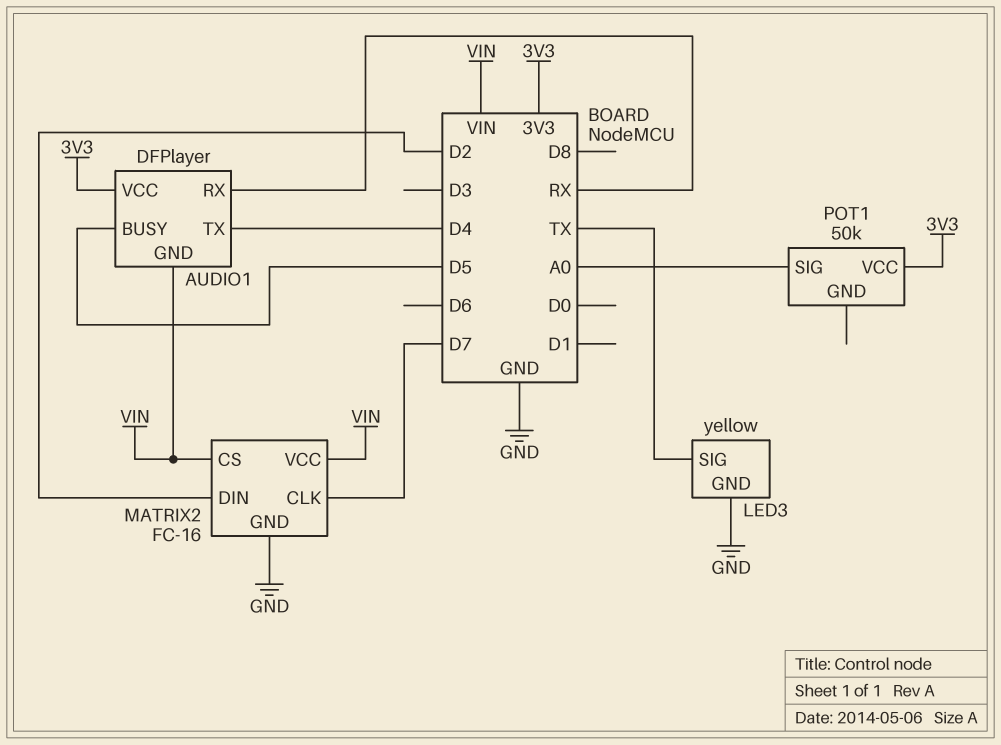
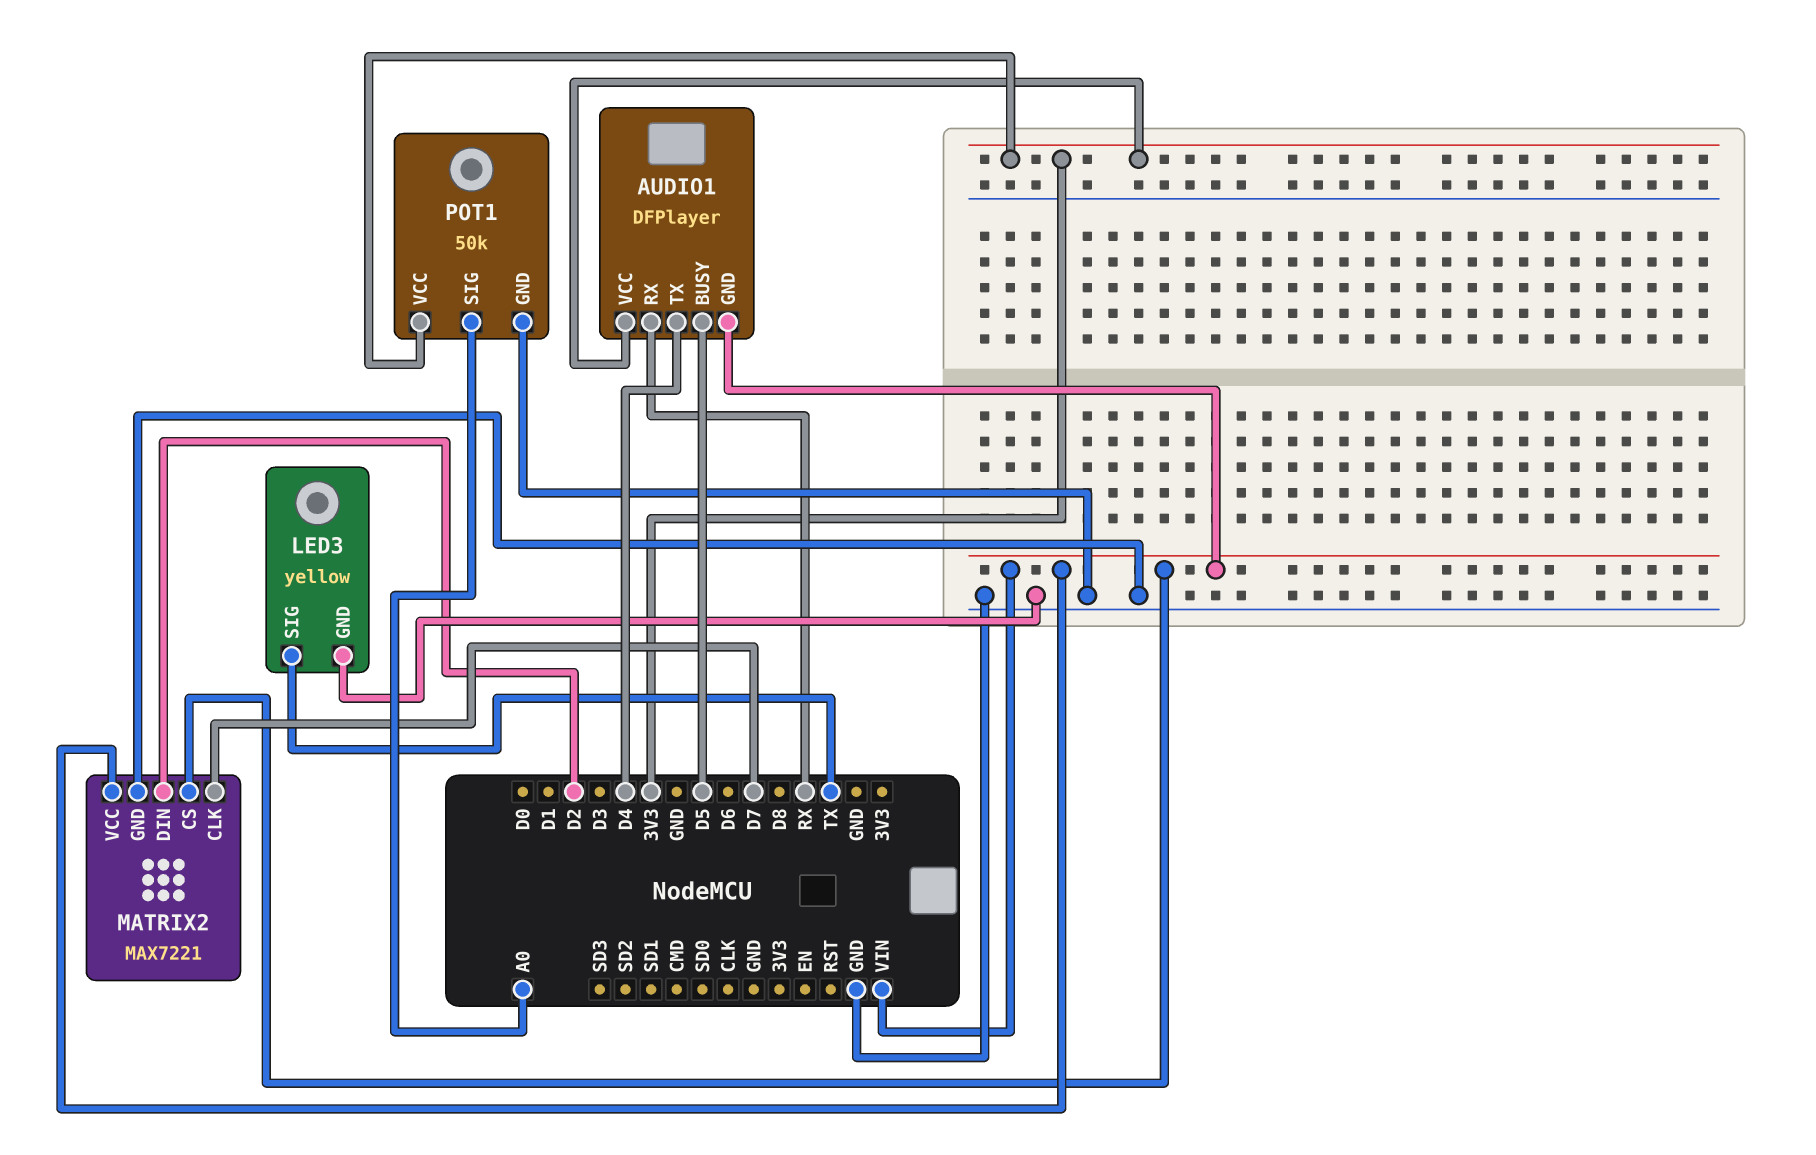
MATRIX2: FC-16 -> MAX7221
POT1 pin GND: none -> GND

